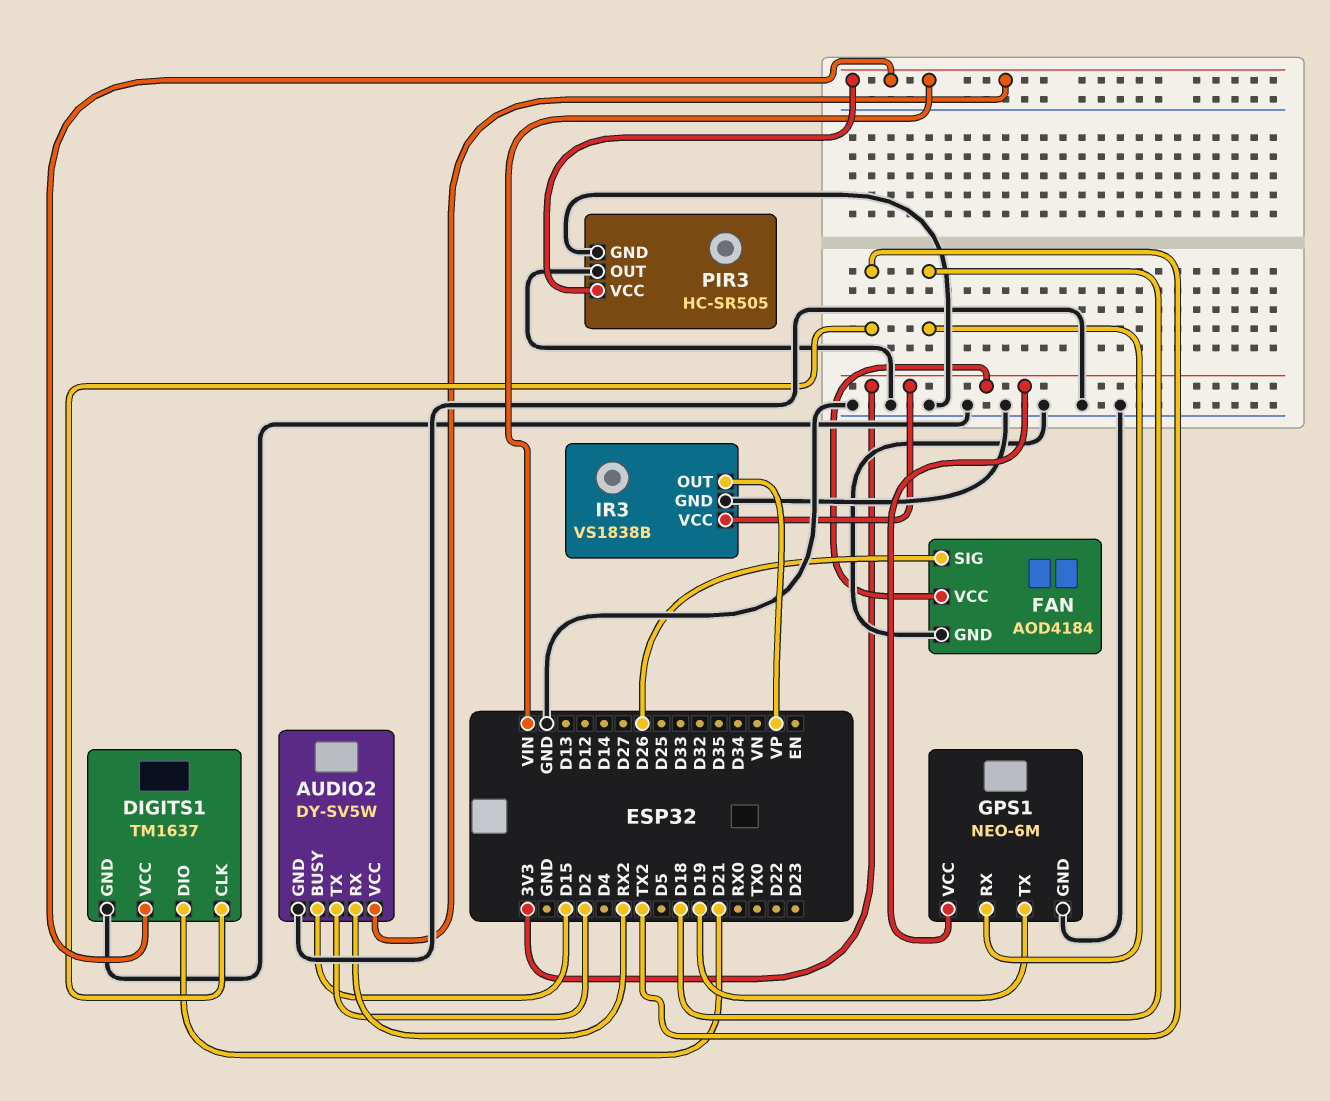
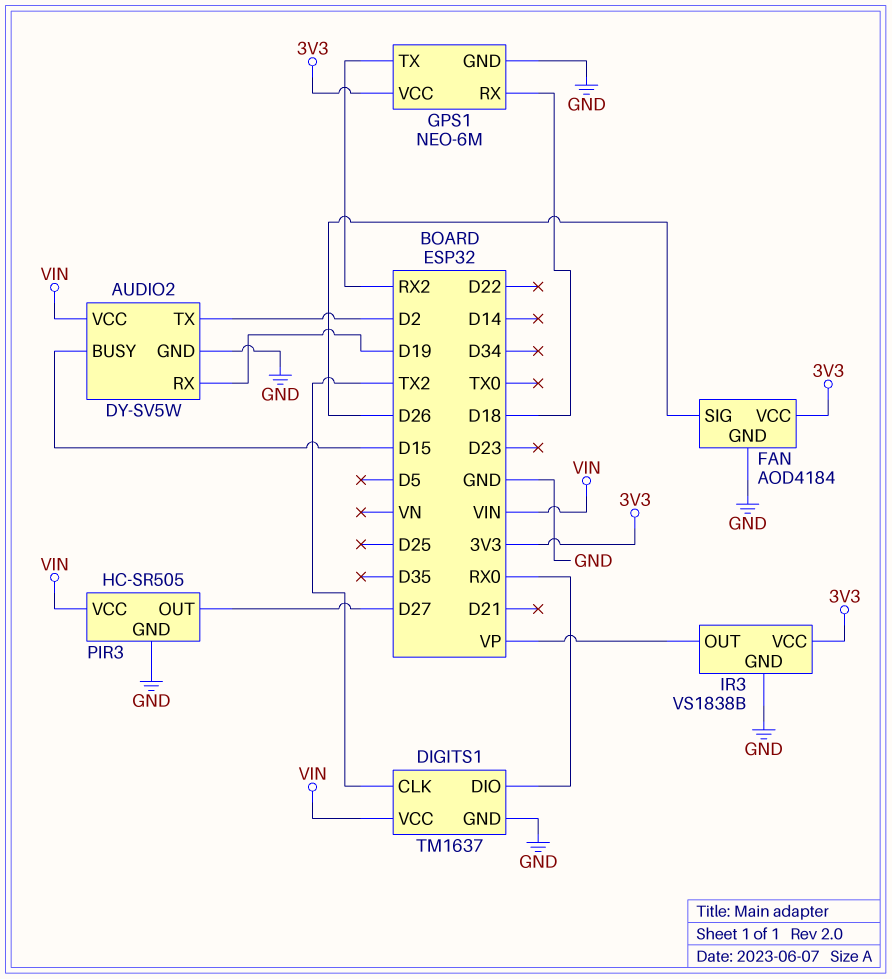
AUDIO2 pin RX: RX2 -> D19
DIGITS1 pin DIO: D21 -> RX0
GPS1 pin TX: D19 -> RX2
PIR3 pin OUT: GND -> D27

